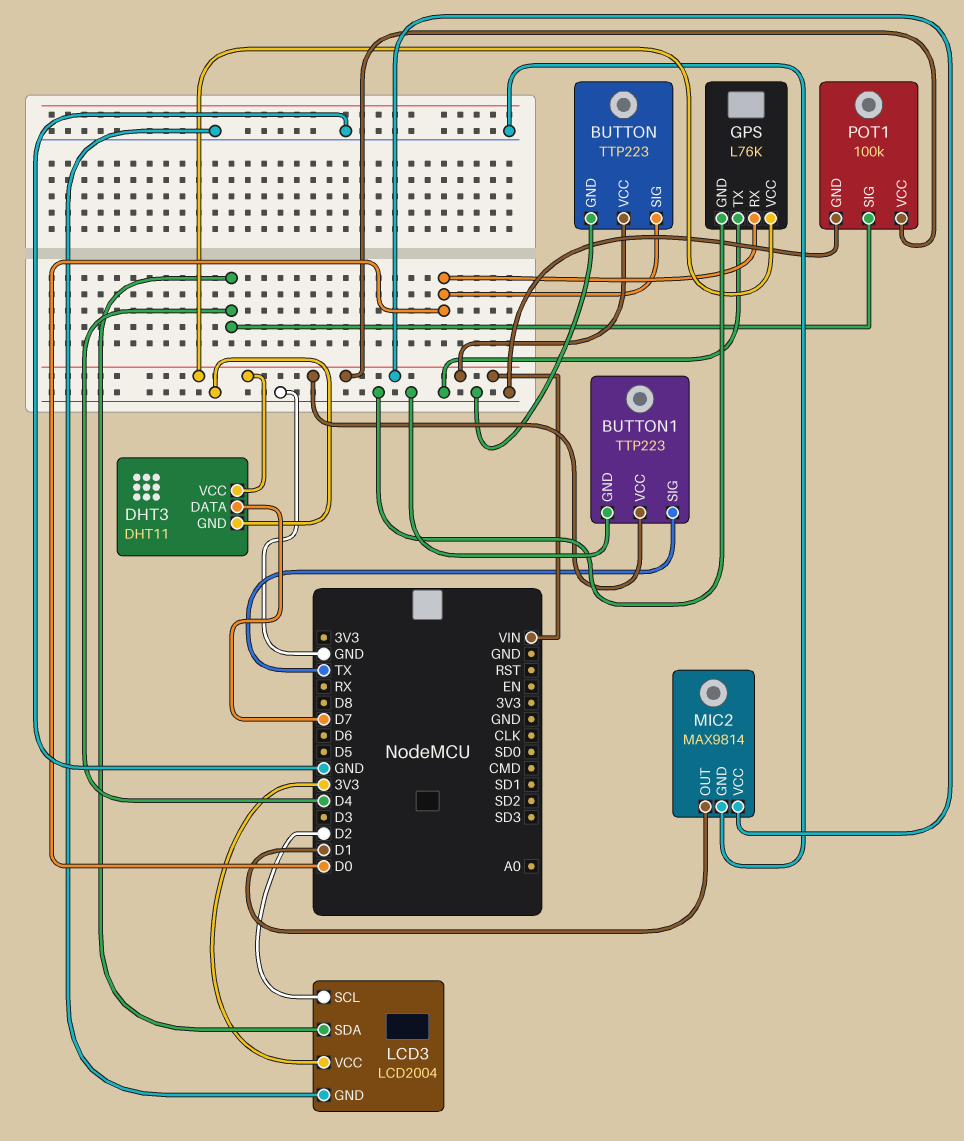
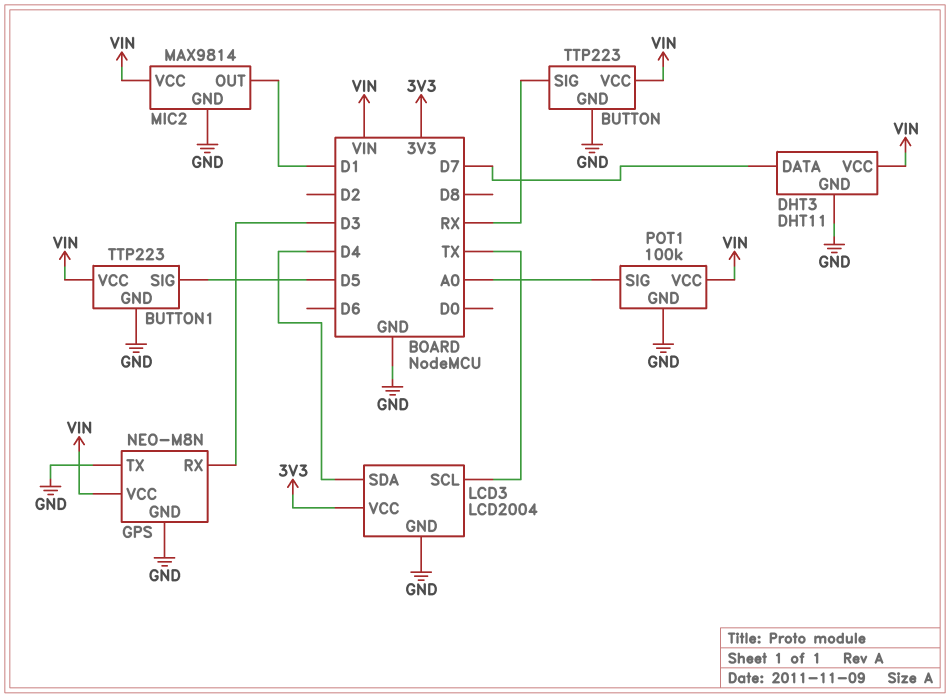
BUTTON pin SIG: D0 -> RX
BUTTON1 pin SIG: TX -> D5
GPS: L76K -> NEO-M8N
GPS pin RX: D0 -> D3
LCD3 pin SCL: D2 -> TX
POT1 pin SIG: D4 -> A0

